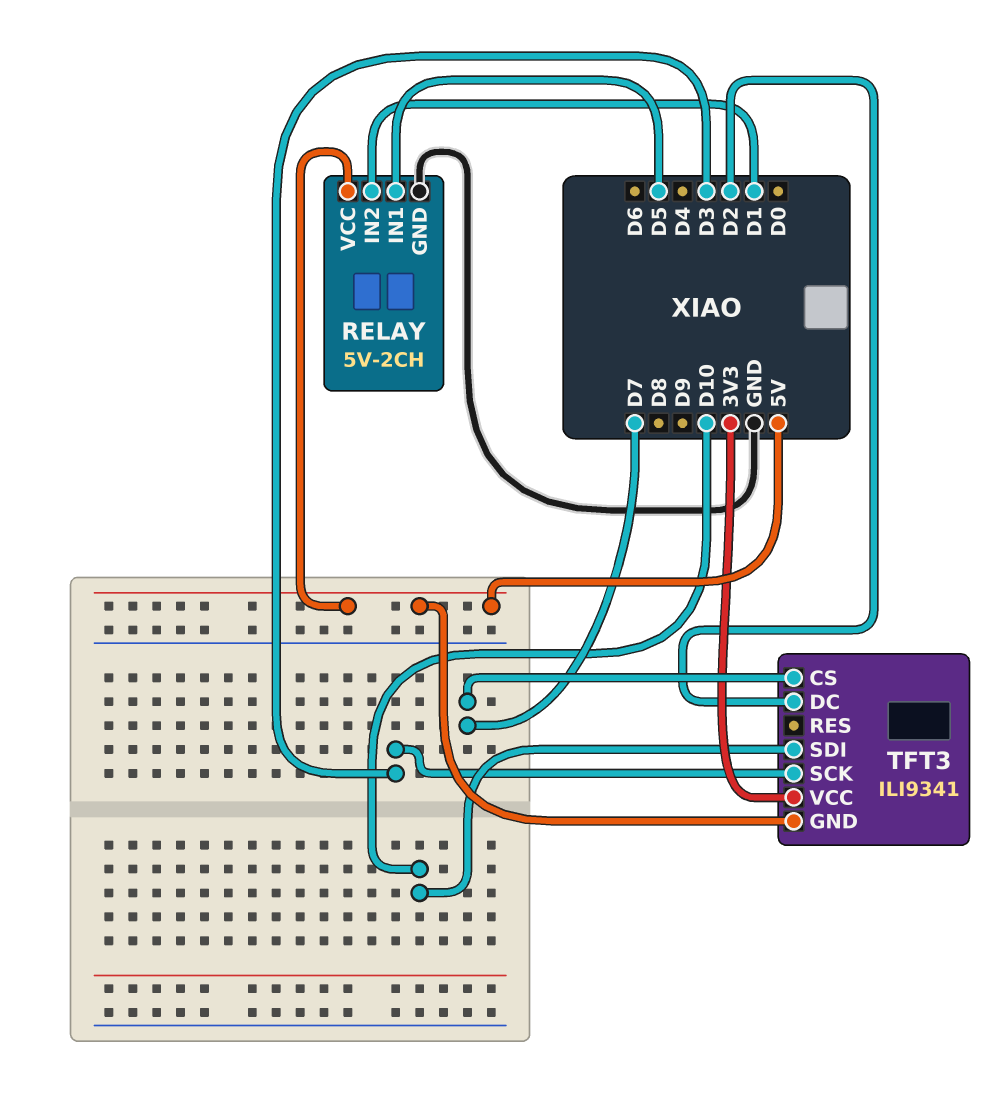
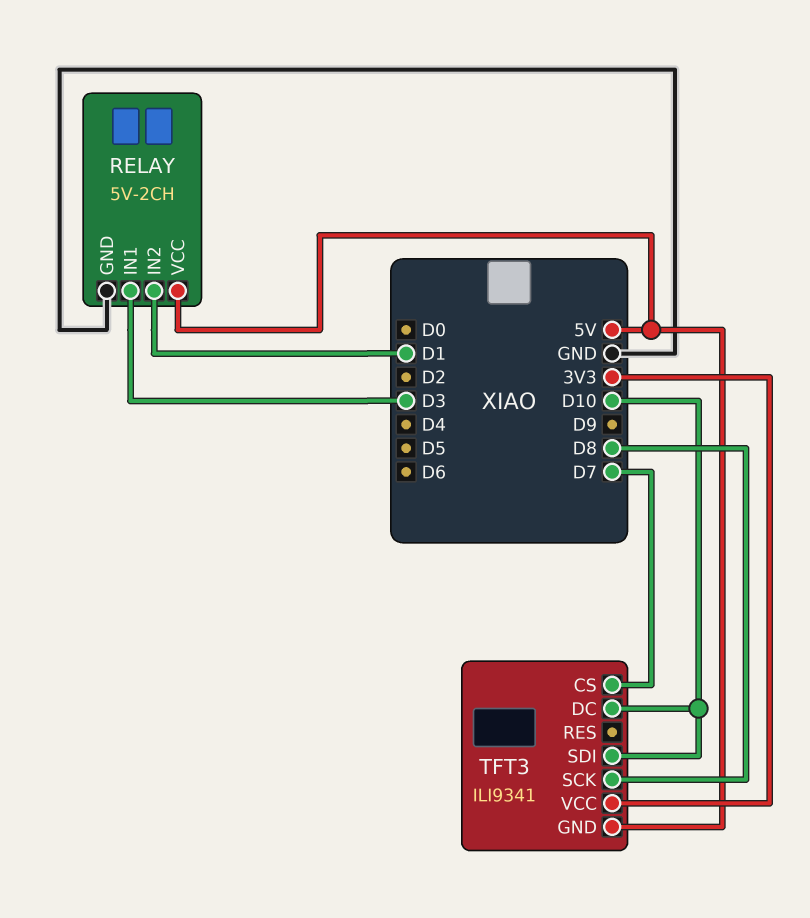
RELAY pin IN1: D5 -> D3
TFT3 pin DC: D2 -> D10
TFT3 pin SCK: D3 -> D8

